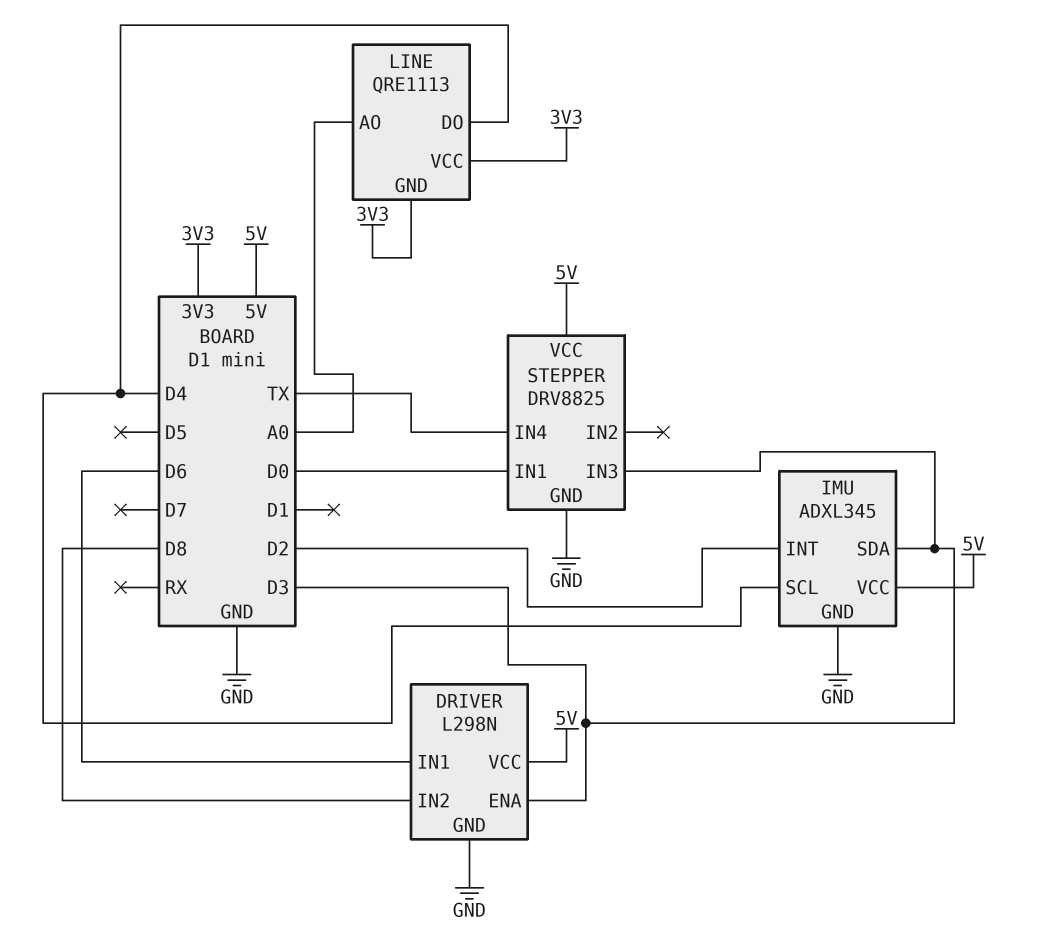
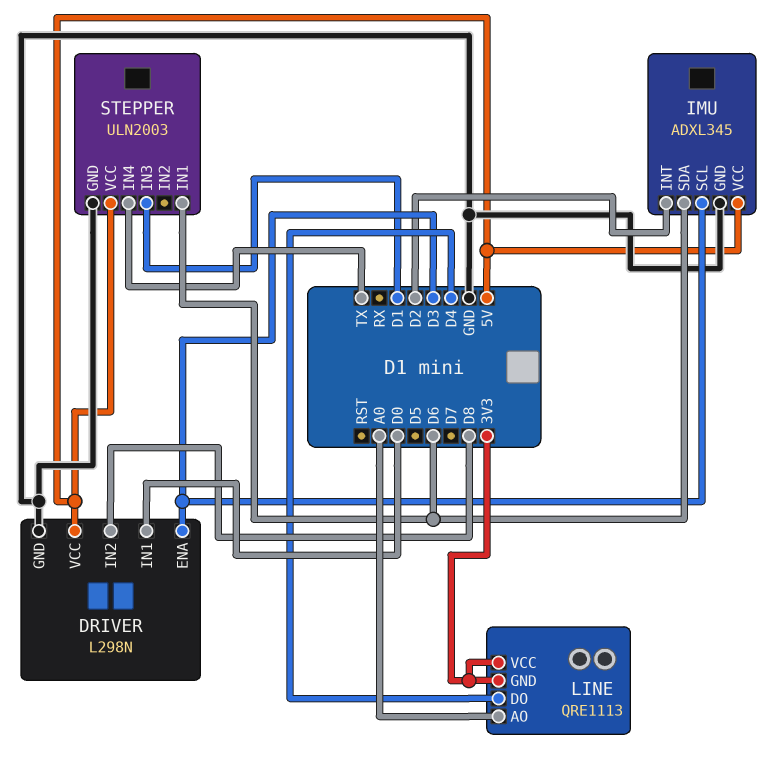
DRIVER pin IN1: D6 -> D0
IMU pin SCL: D4 -> D3
IMU pin SDA: D3 -> D6
STEPPER: DRV8825 -> ULN2003
STEPPER pin IN1: D0 -> D6
STEPPER pin IN3: D3 -> D1

